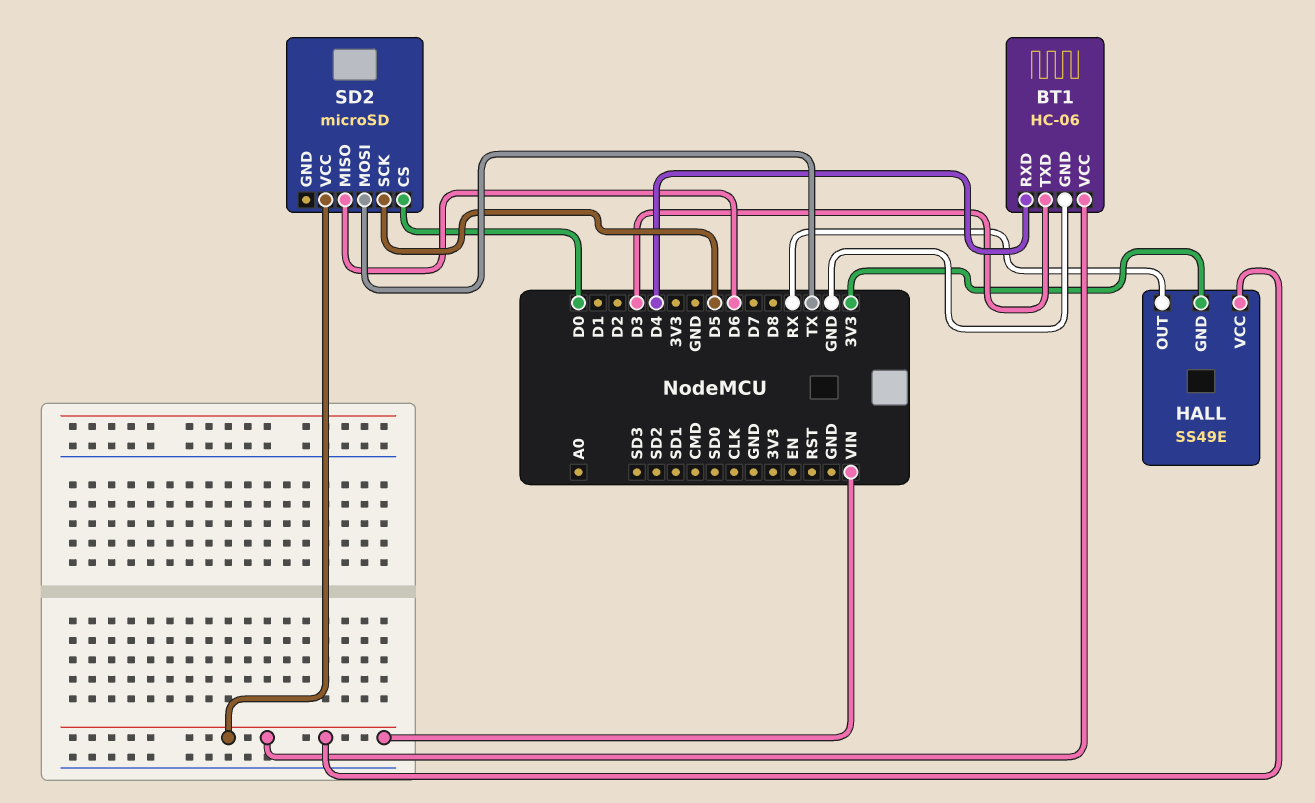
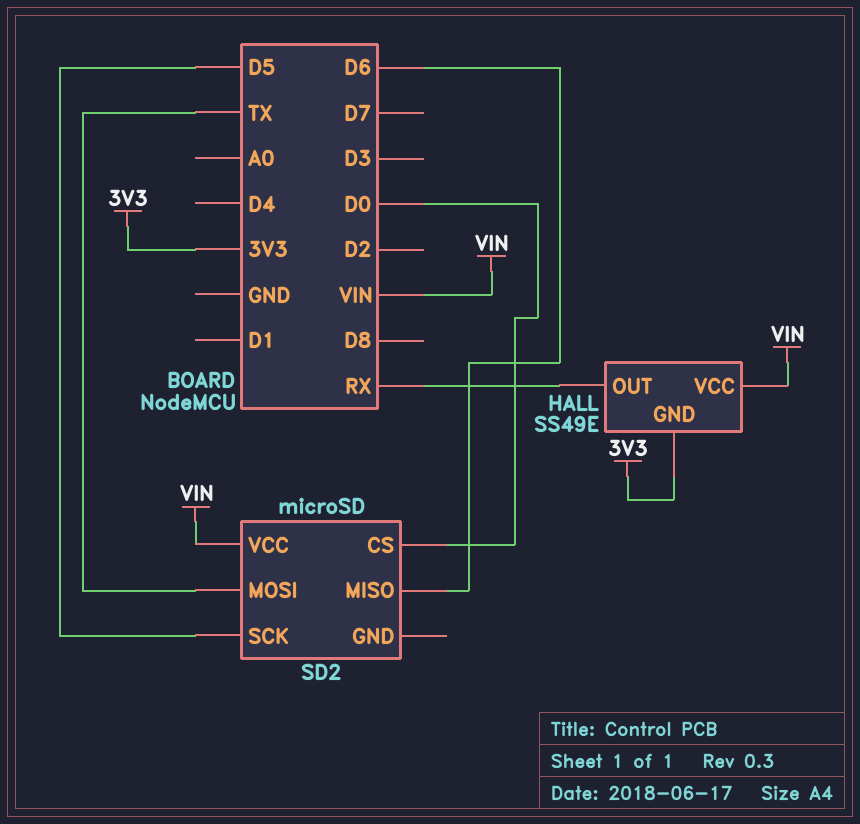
BT1: HC-06 -> none
BT1 pin GND: GND -> none
BT1 pin RXD: D4 -> none
BT1 pin TXD: D3 -> none
BT1 pin VCC: VIN -> none

